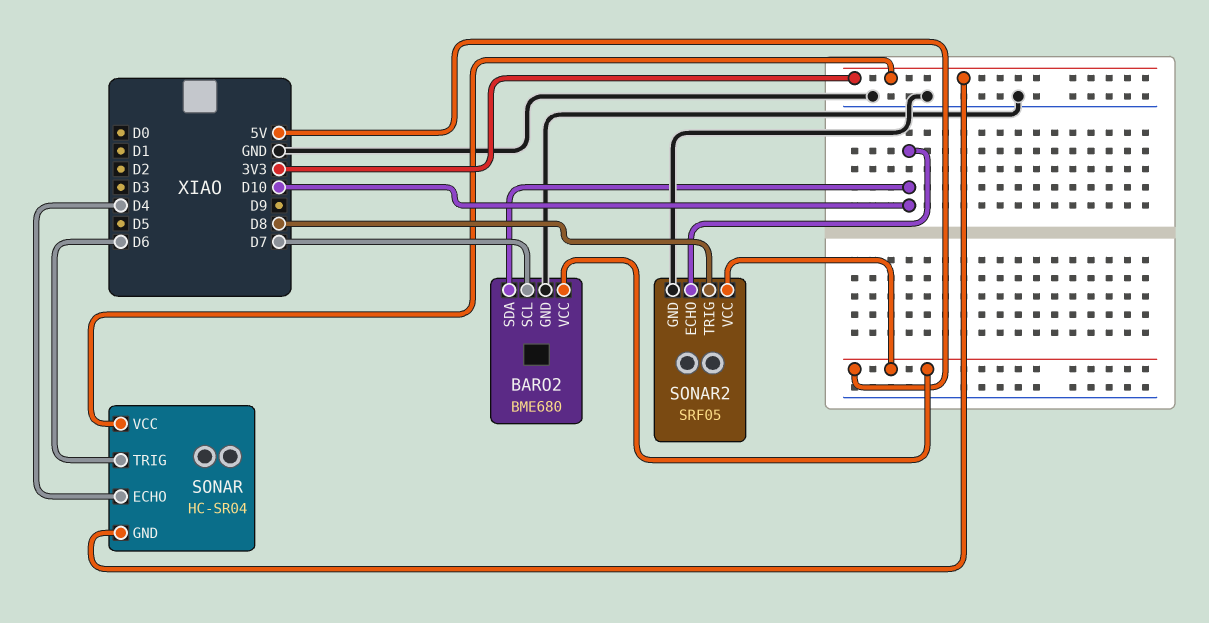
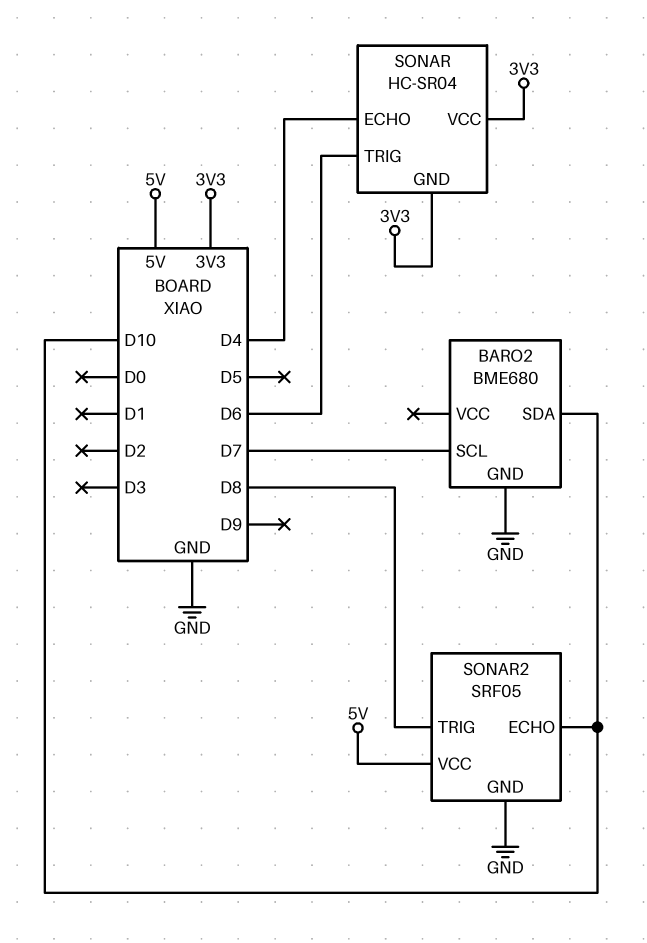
BARO2 pin VCC: 5V -> none

